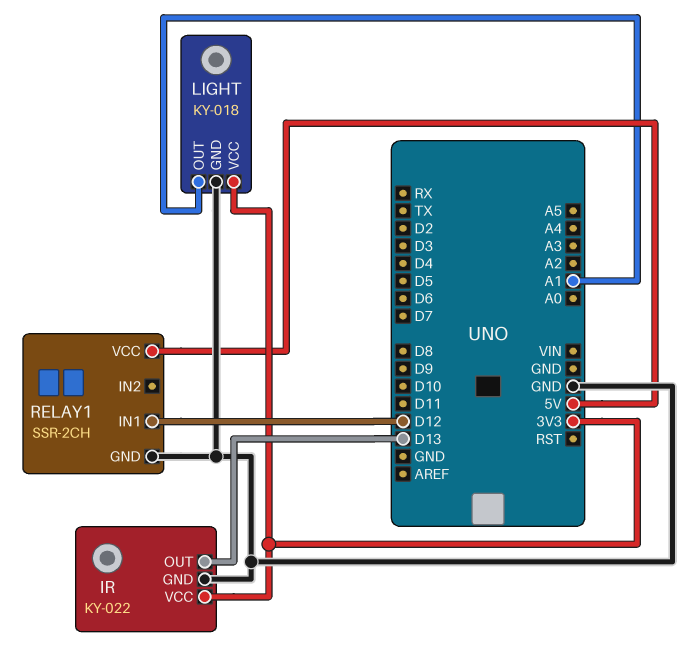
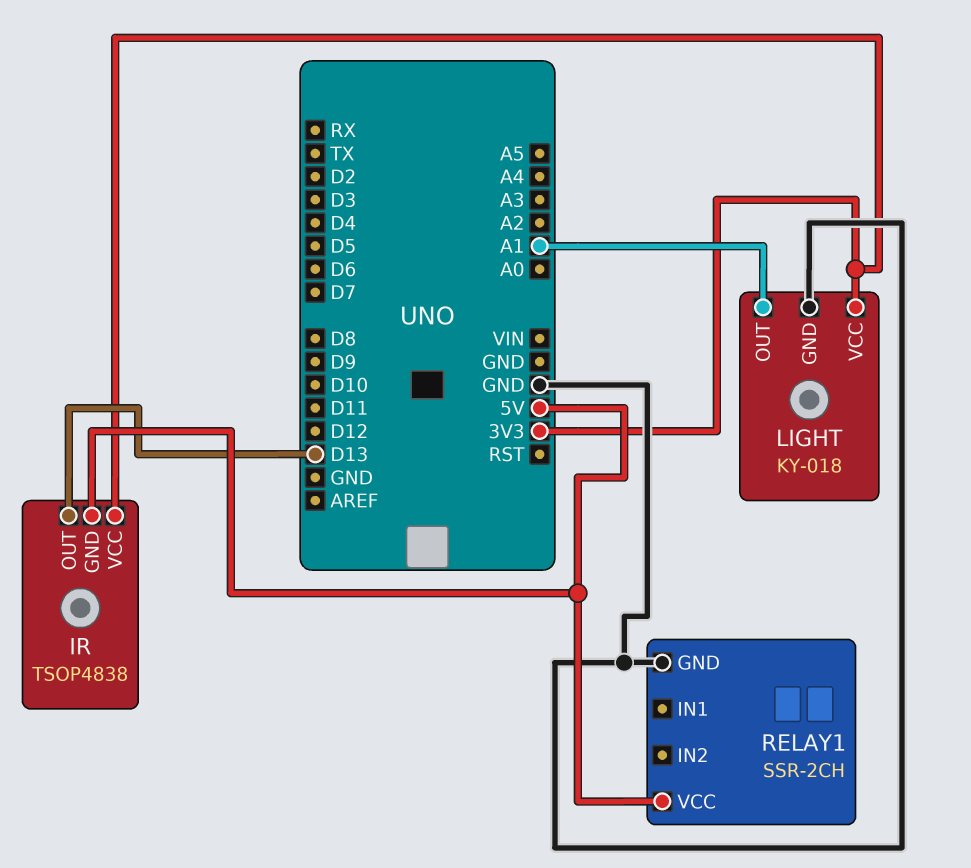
IR: KY-022 -> TSOP4838
IR pin GND: GND -> 5V
RELAY1 pin IN1: D12 -> none

